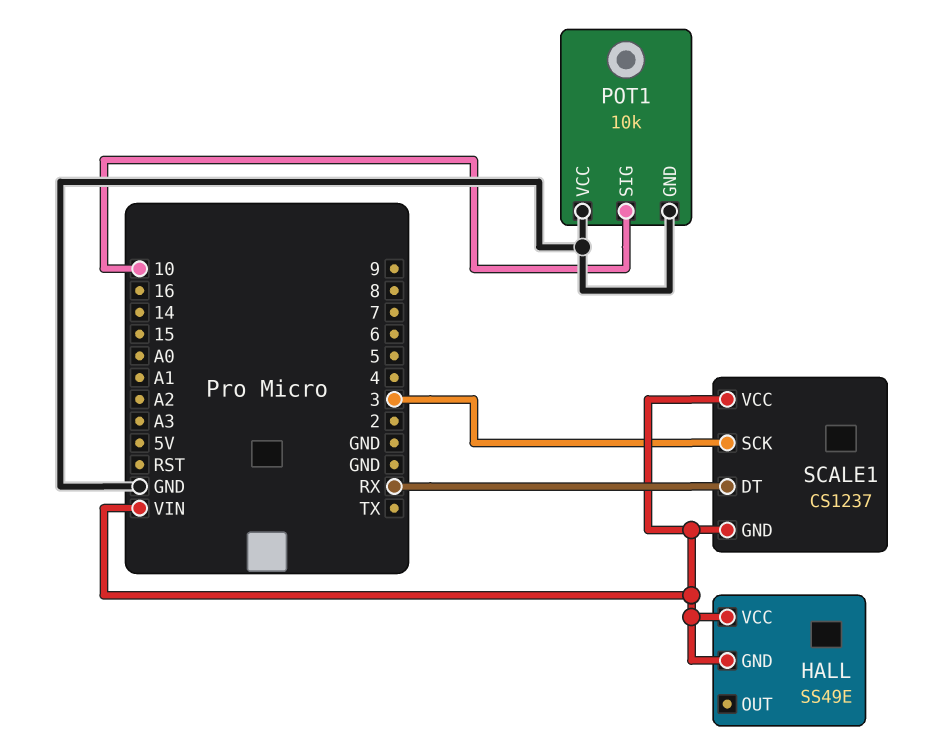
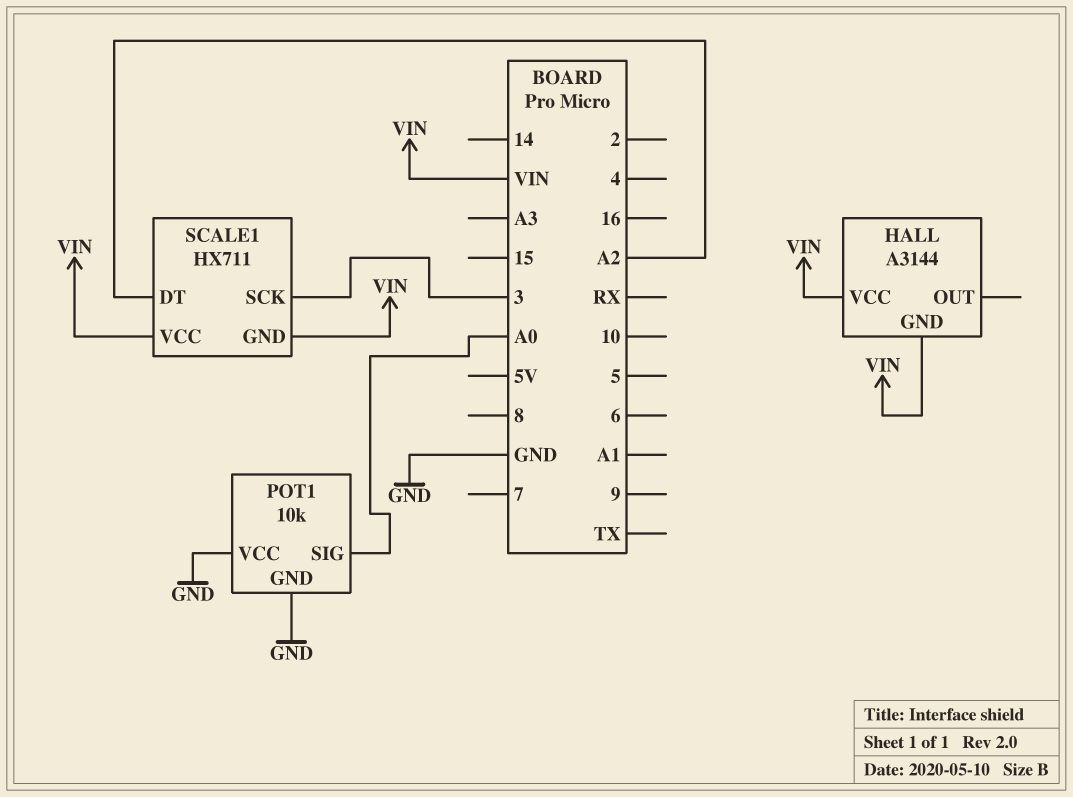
HALL: SS49E -> A3144
POT1 pin SIG: 10 -> A0
SCALE1: CS1237 -> HX711
SCALE1 pin DT: RX -> A2

